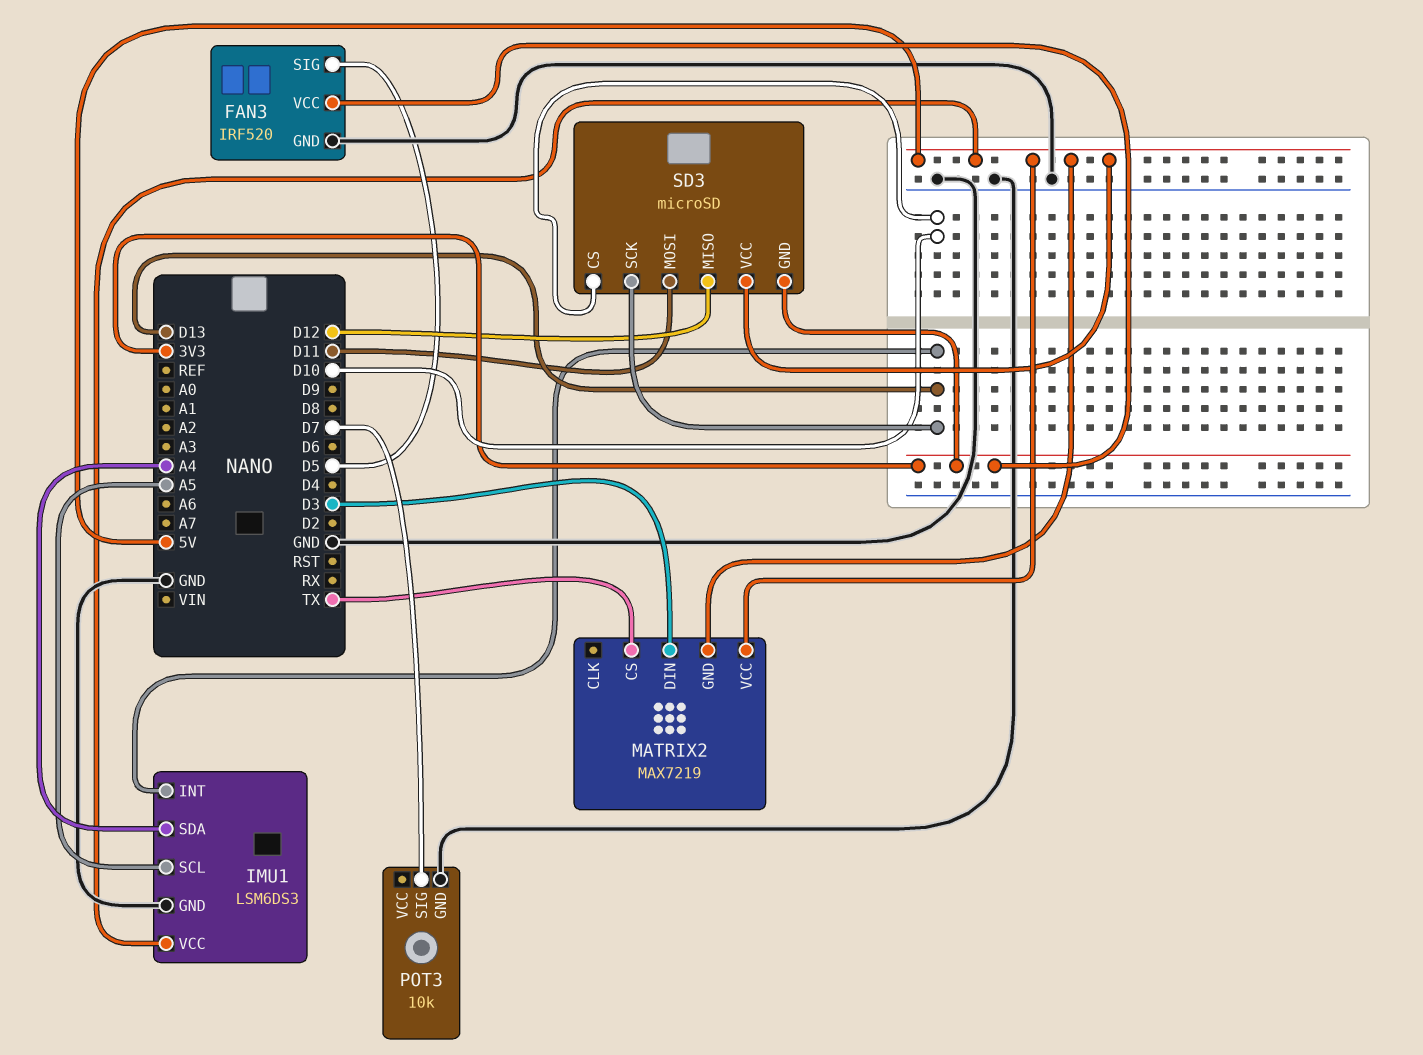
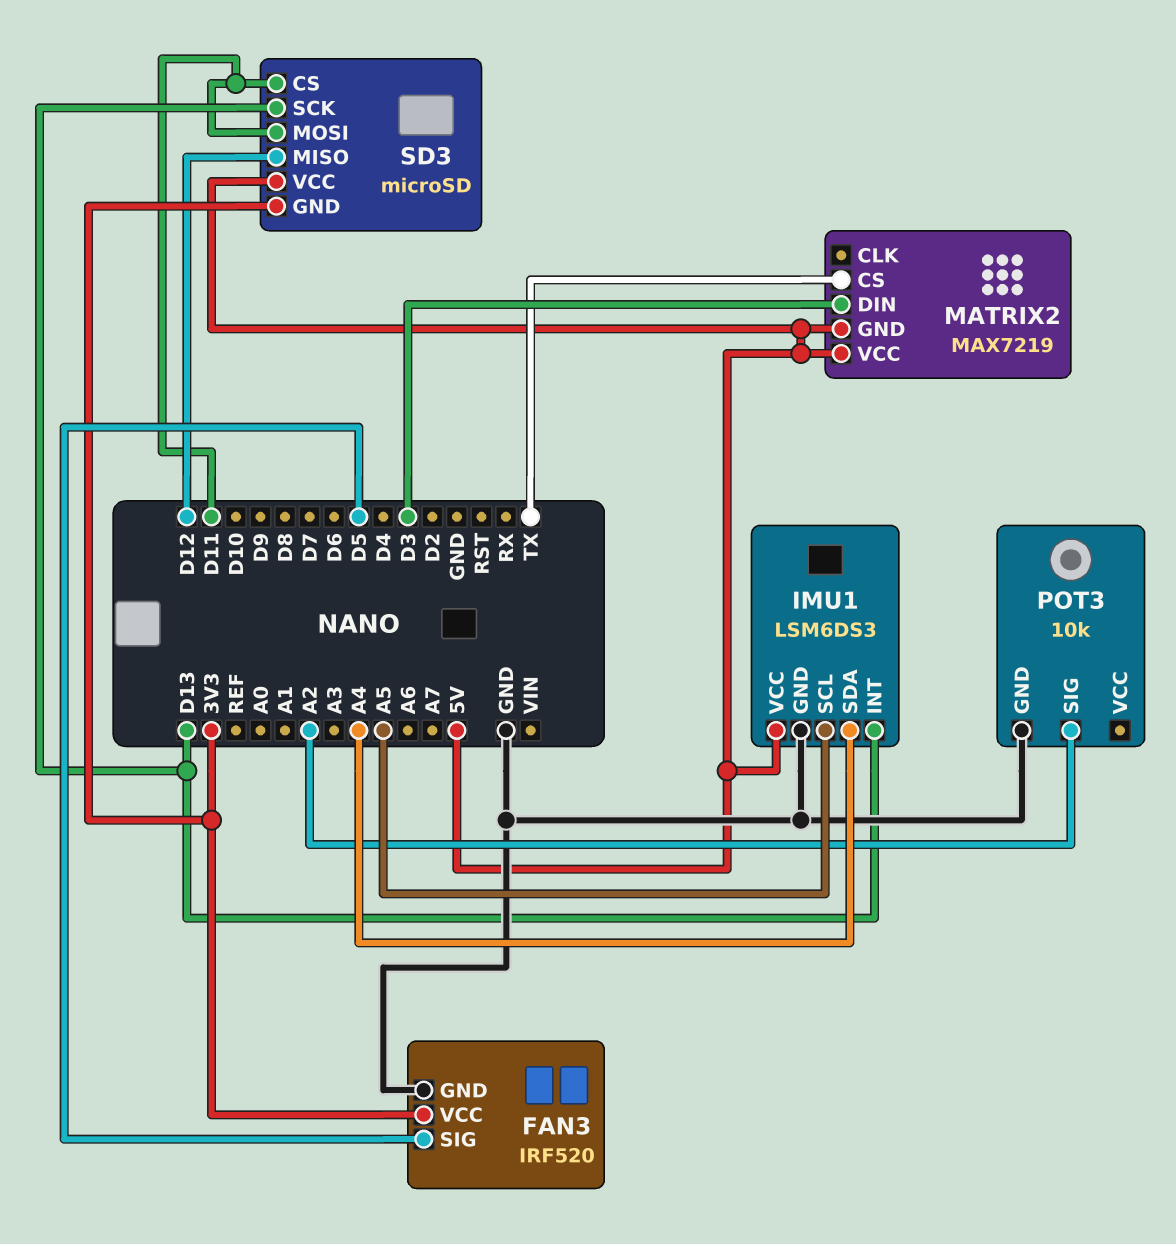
POT3 pin SIG: D7 -> A2
SD3 pin CS: D10 -> D11

